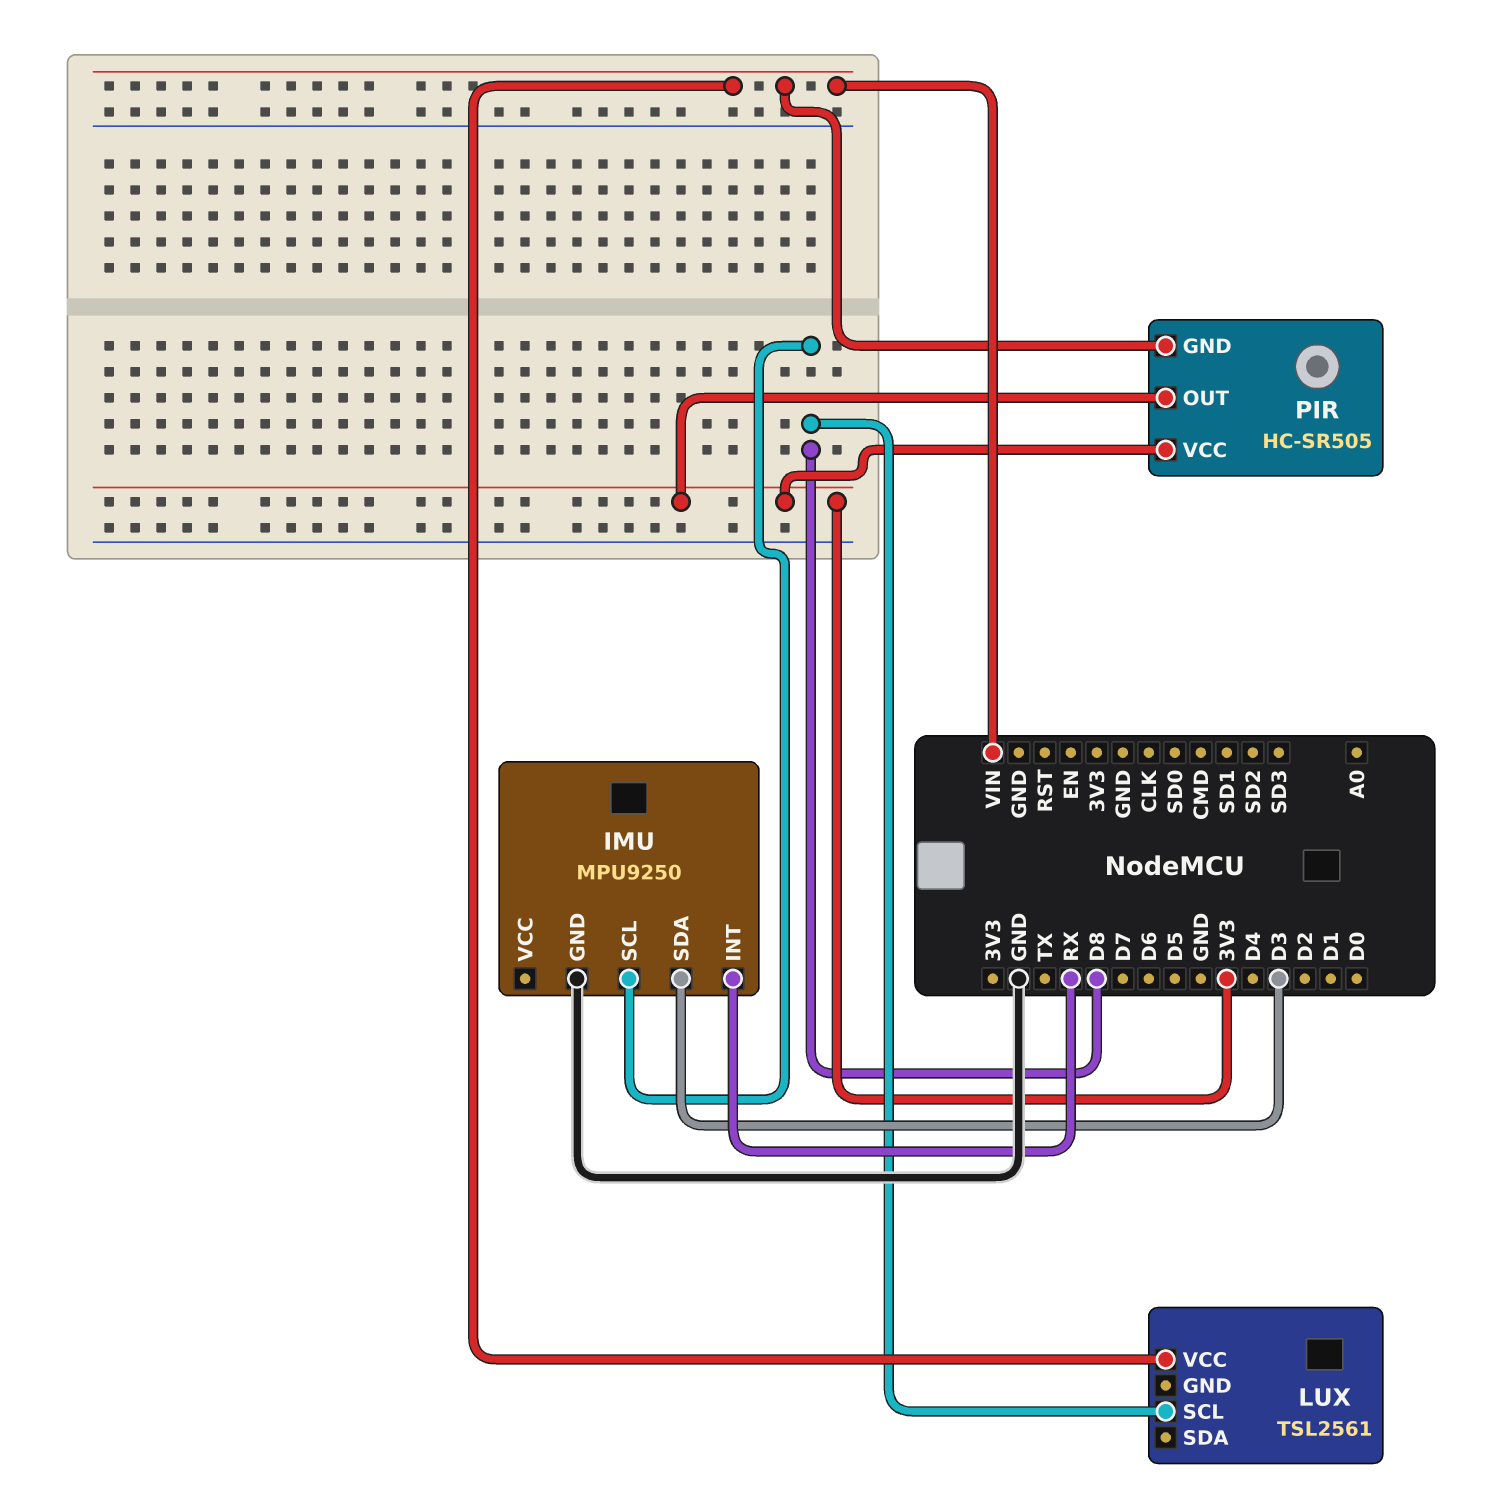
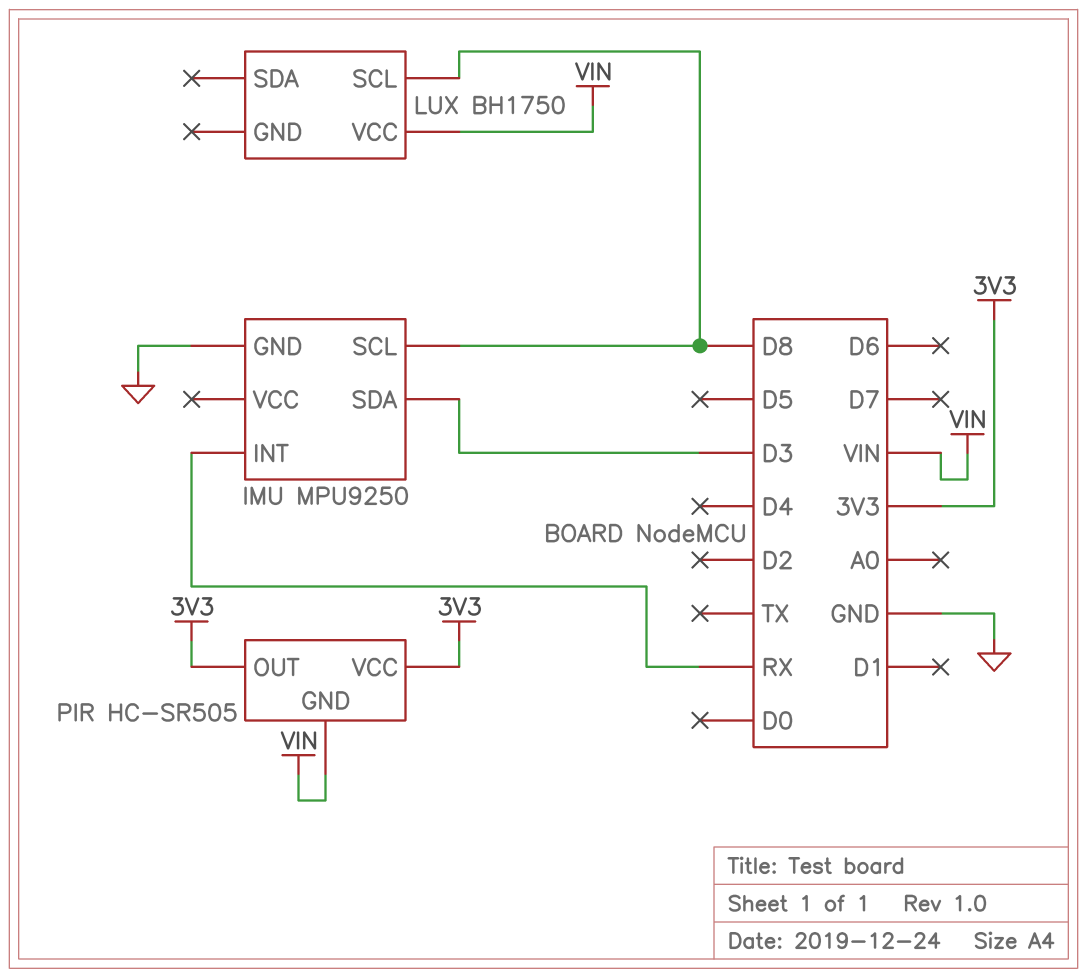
LUX: TSL2561 -> BH1750

